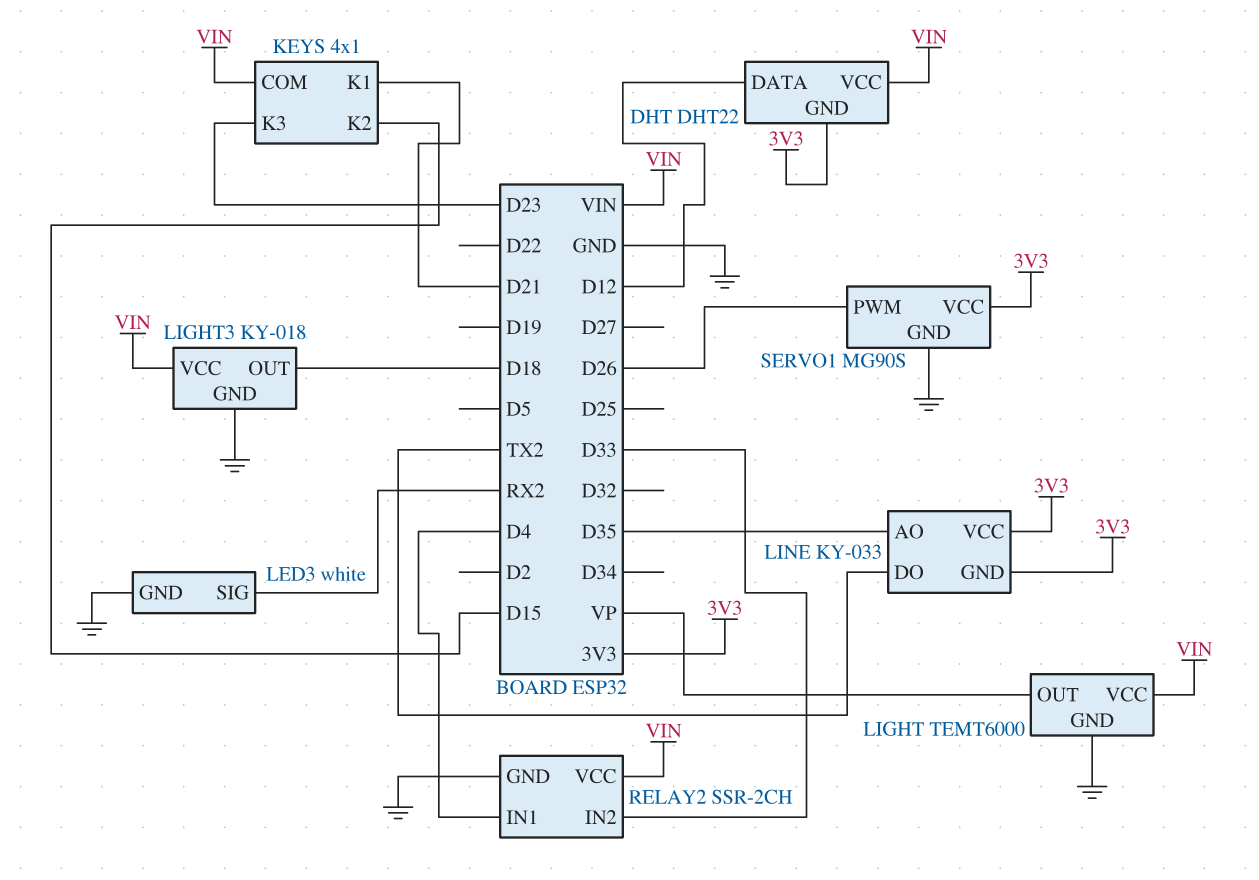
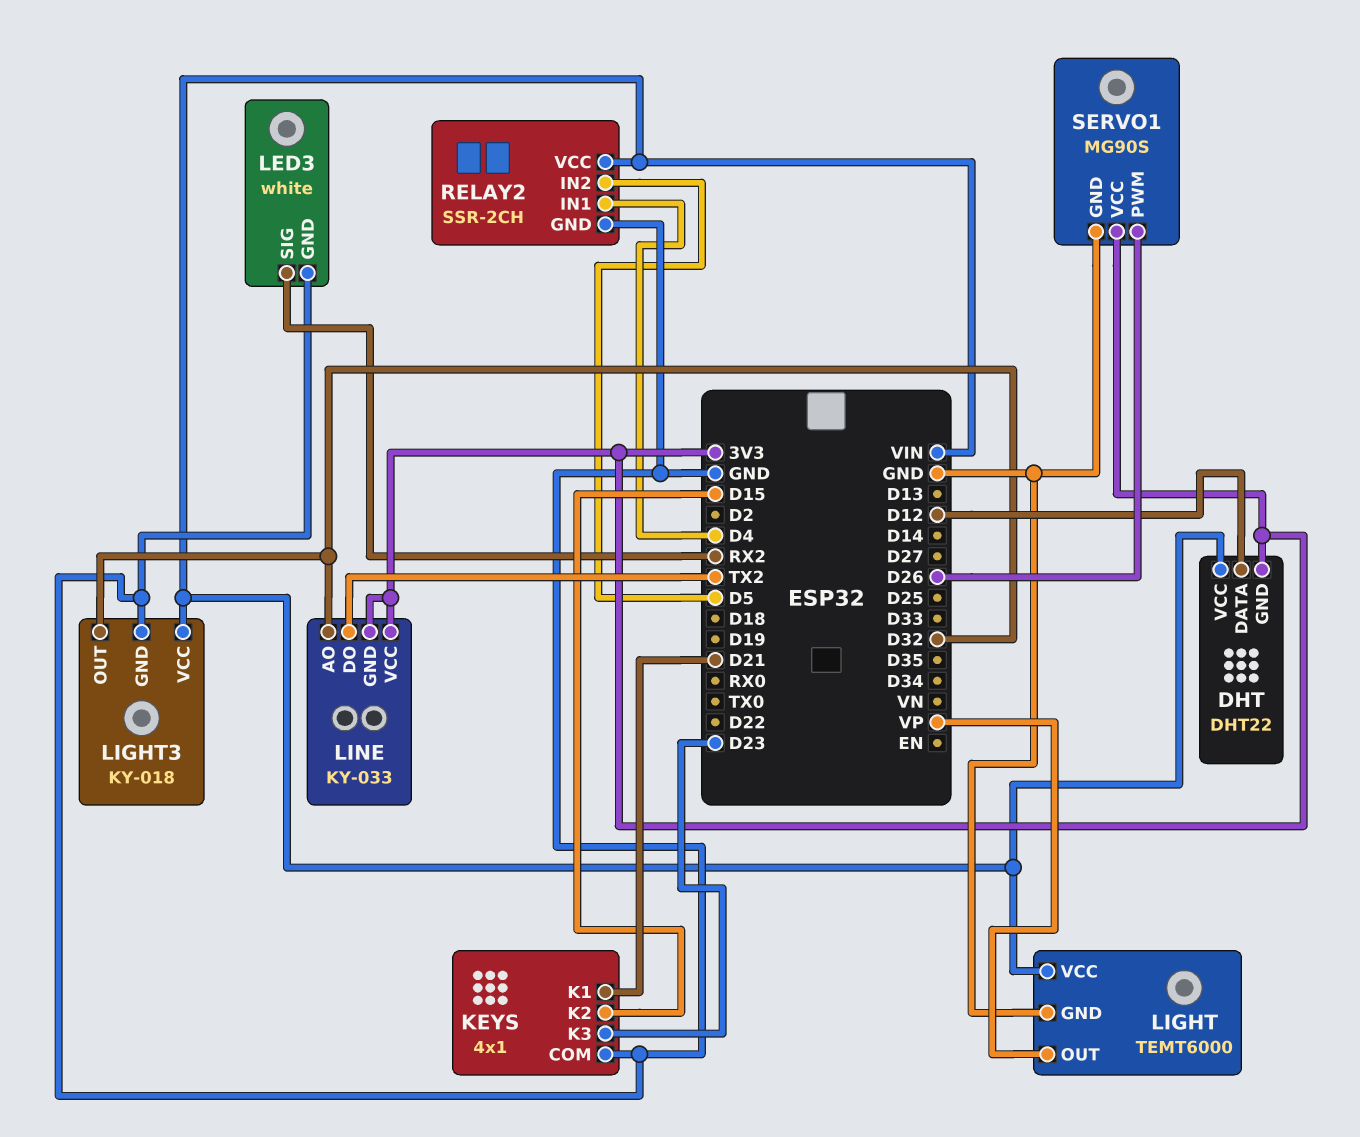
KEYS pin COM: VIN -> GND
LIGHT3 pin OUT: D18 -> D32
LINE pin AO: D35 -> D32
RELAY2 pin IN2: D33 -> D5

